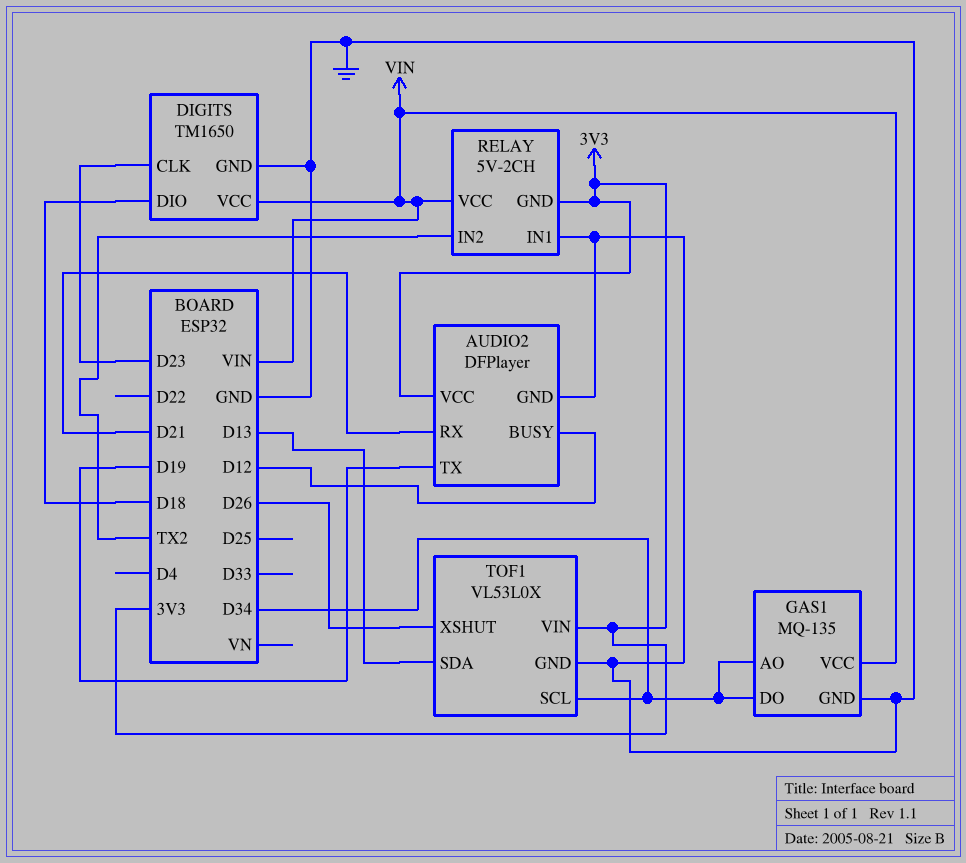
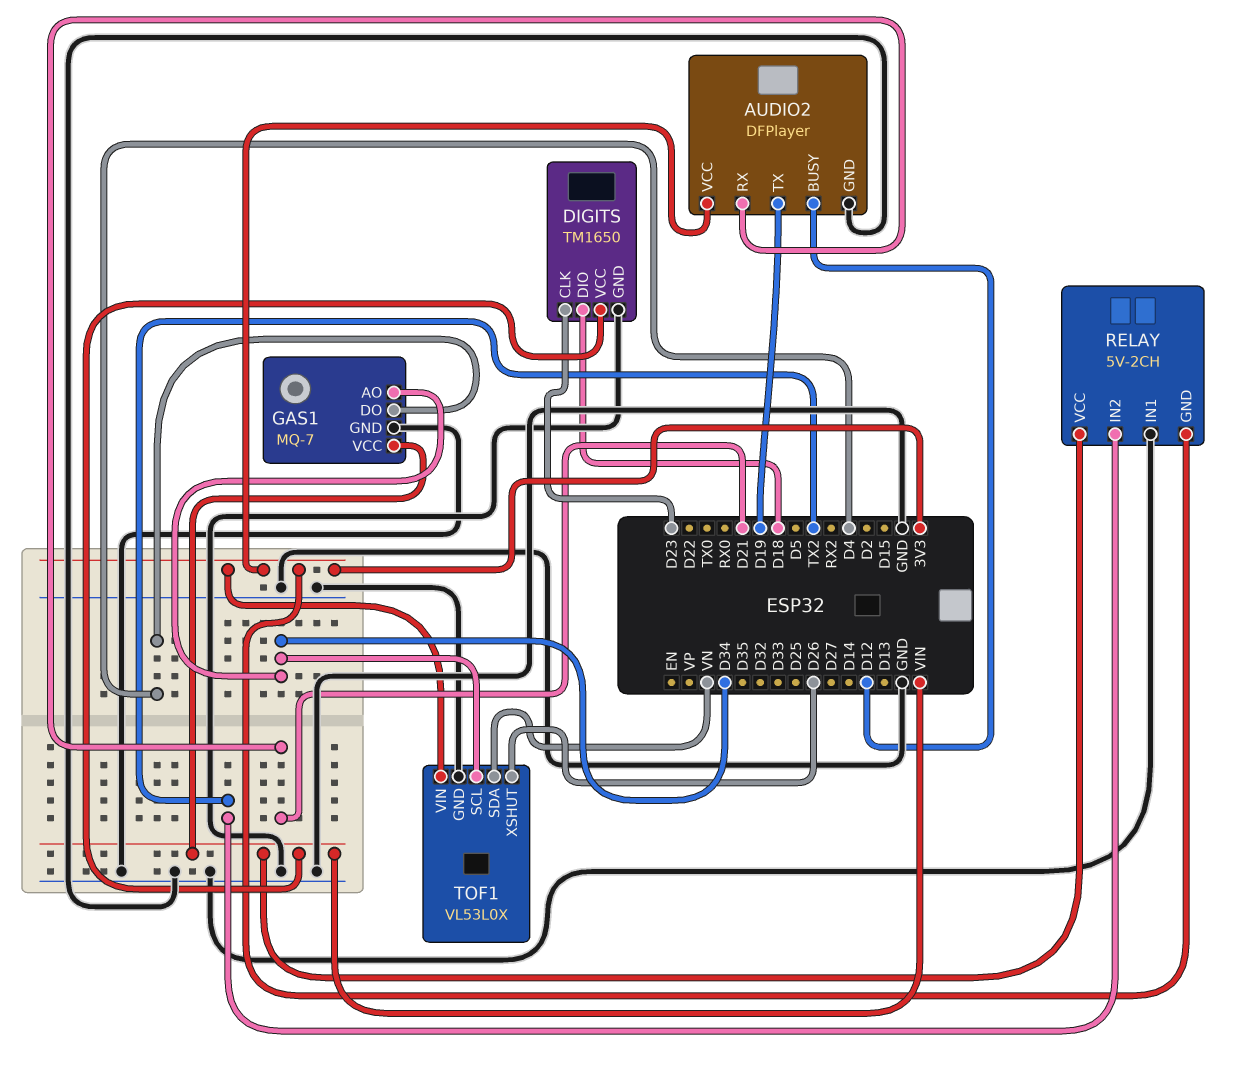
GAS1: MQ-135 -> MQ-7
GAS1 pin DO: D34 -> D4
TOF1 pin SDA: D13 -> VN

